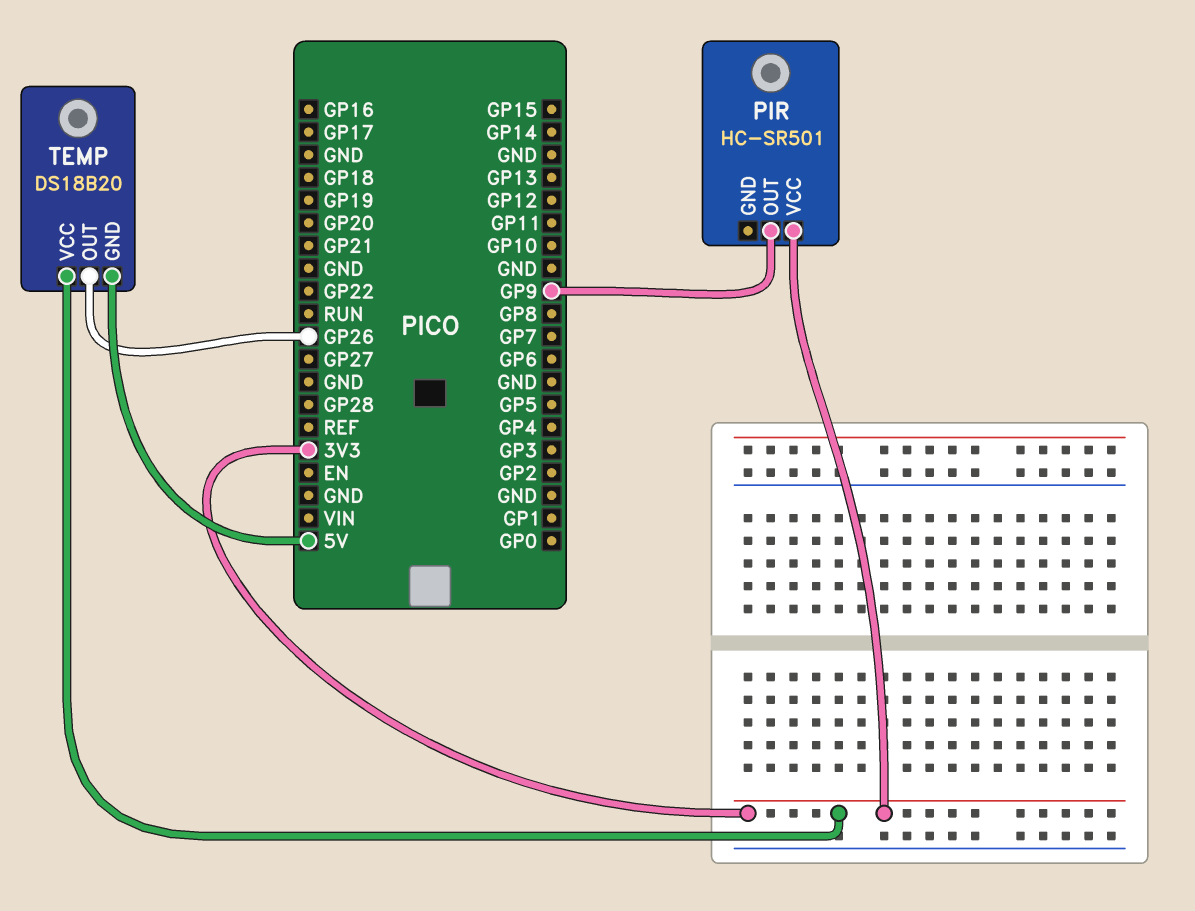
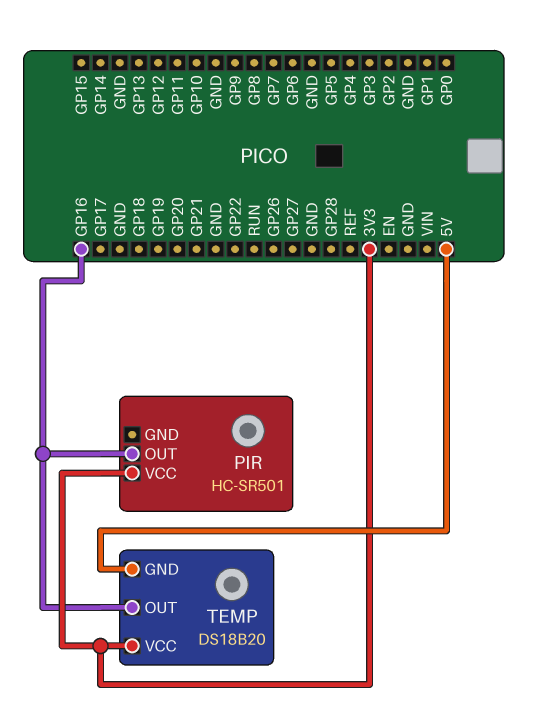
PIR pin OUT: GP9 -> GP16
TEMP pin OUT: GP26 -> GP16

